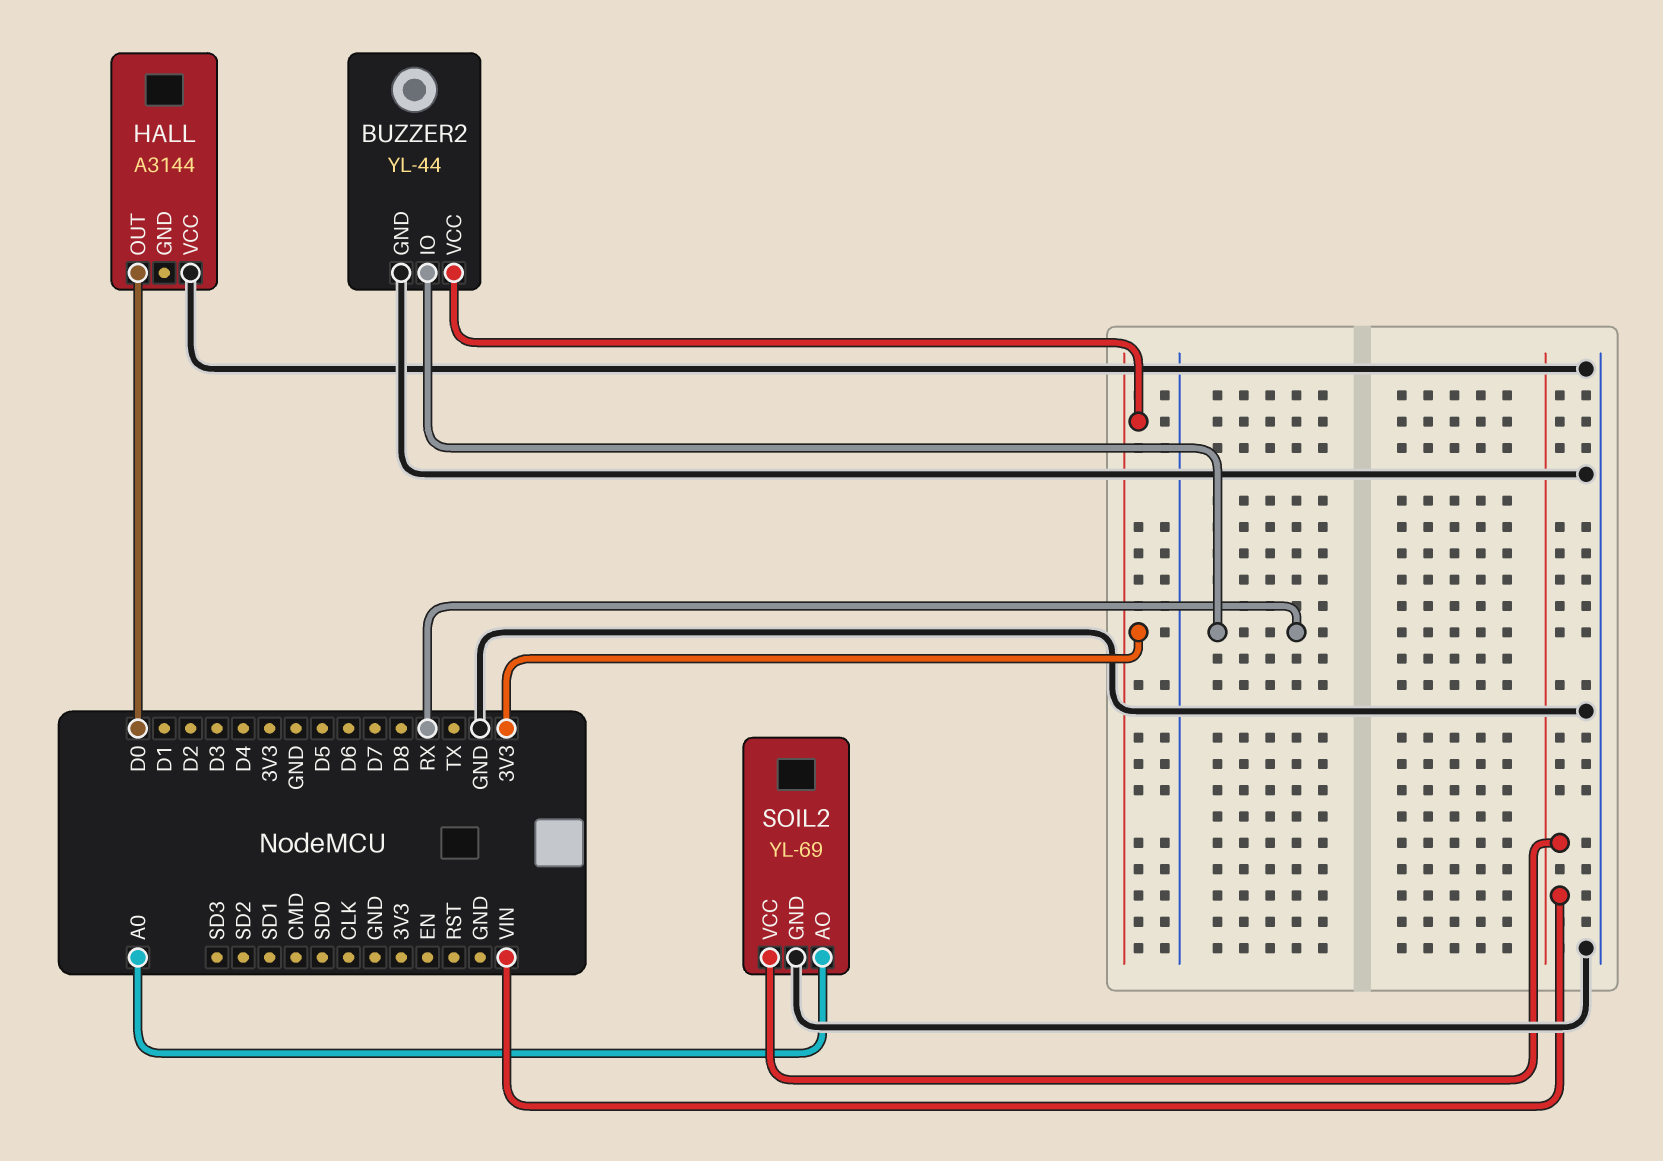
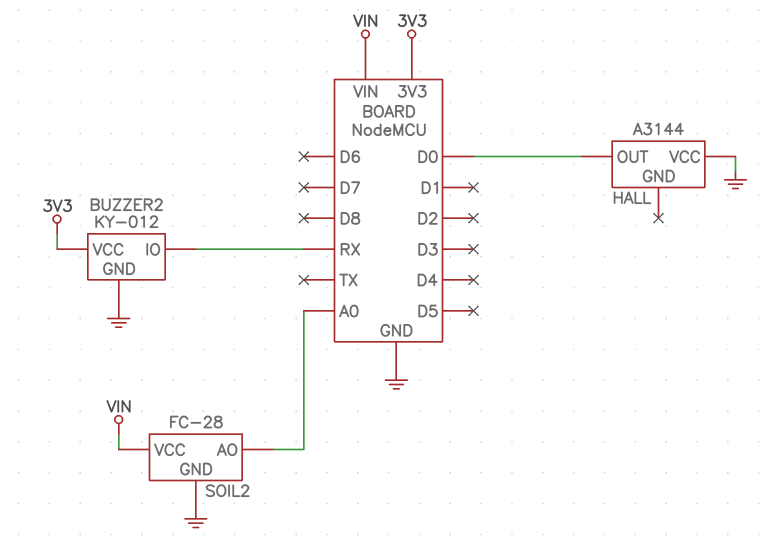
BUZZER2: YL-44 -> KY-012
SOIL2: YL-69 -> FC-28

